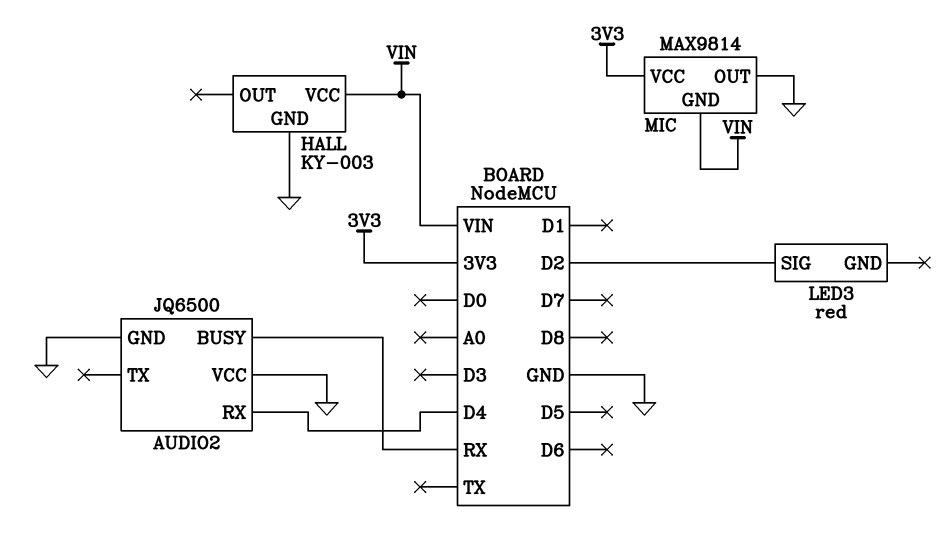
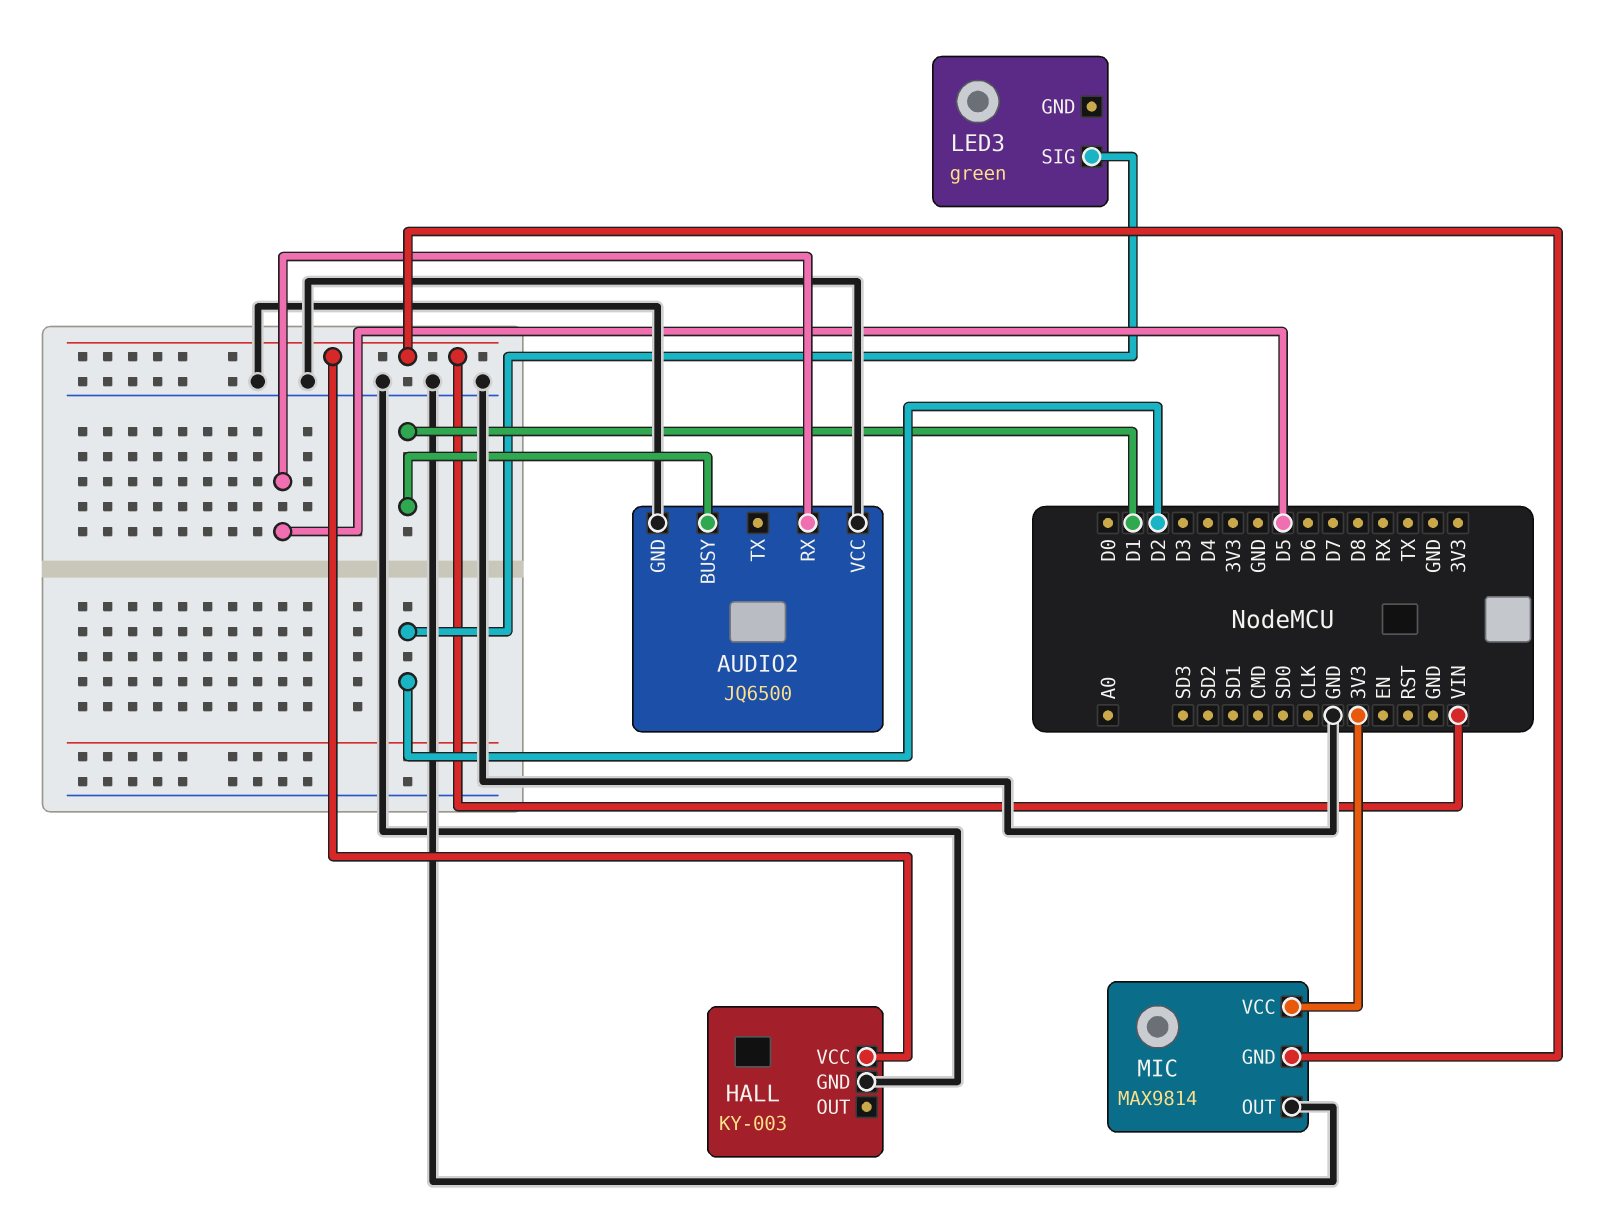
AUDIO2 pin BUSY: RX -> D1
AUDIO2 pin RX: D4 -> D5
LED3: red -> green

